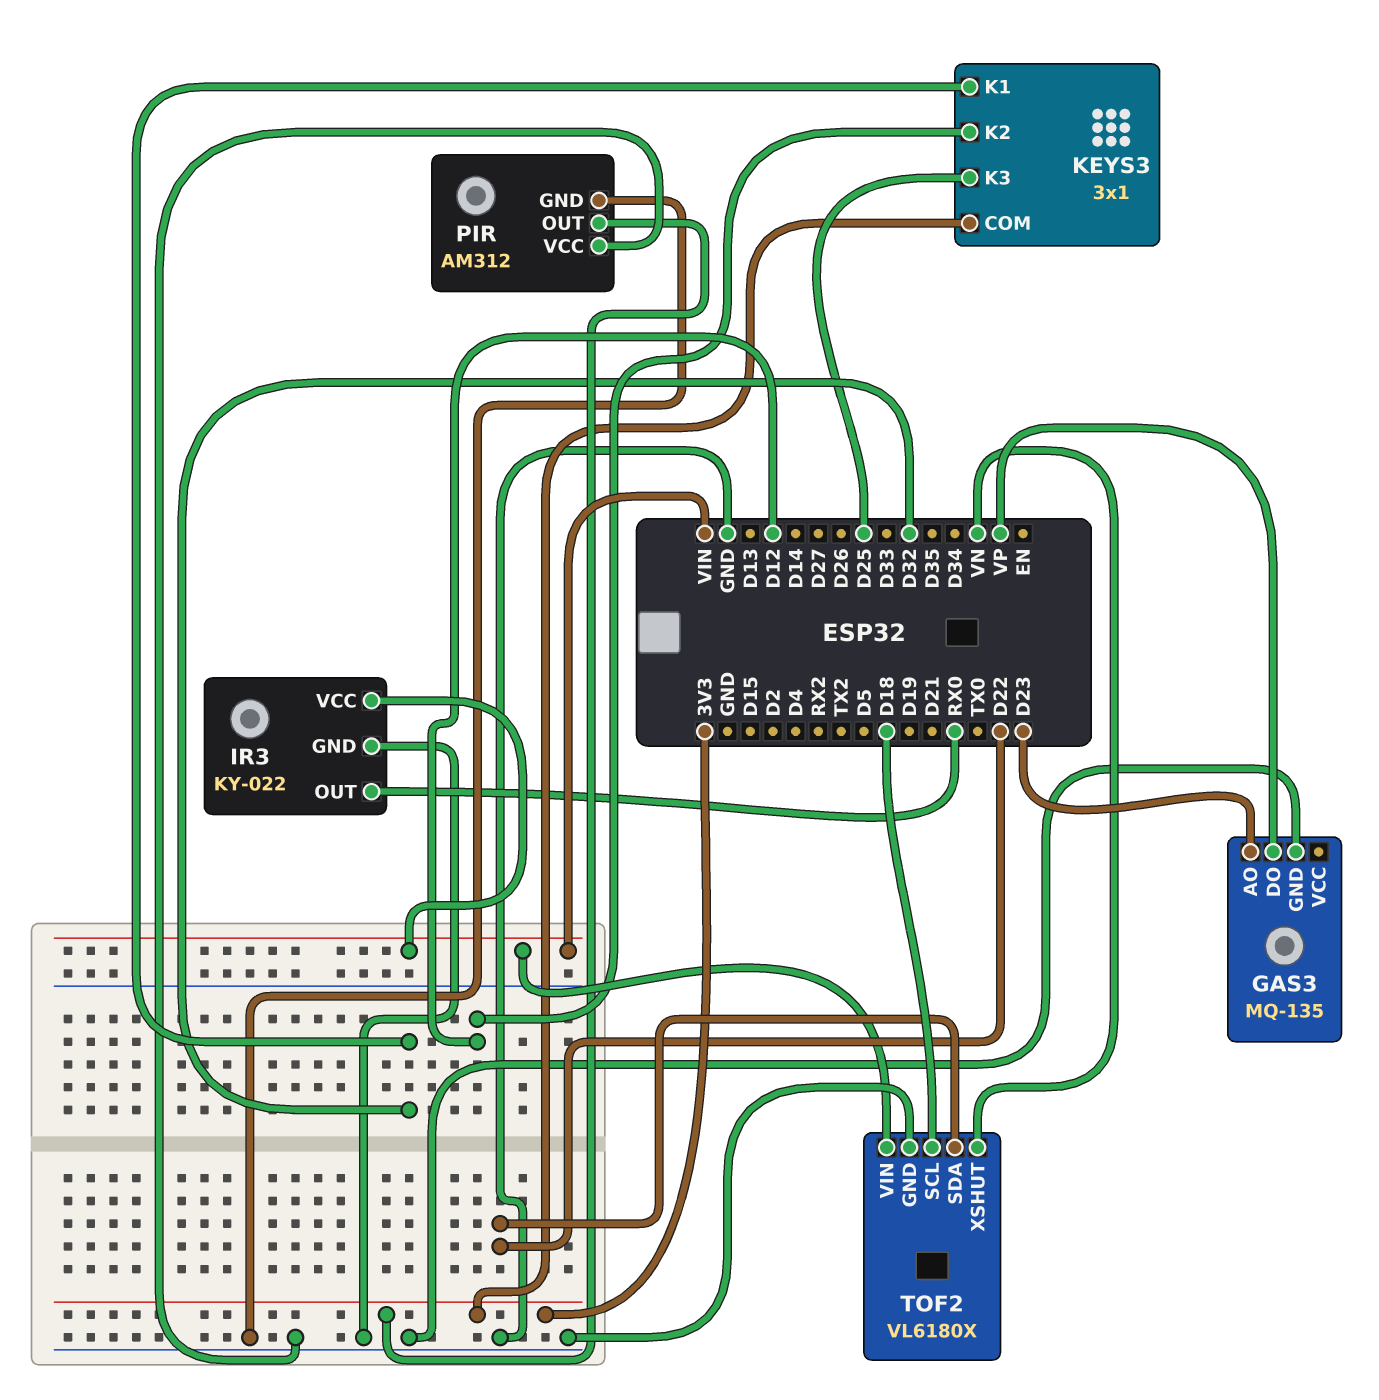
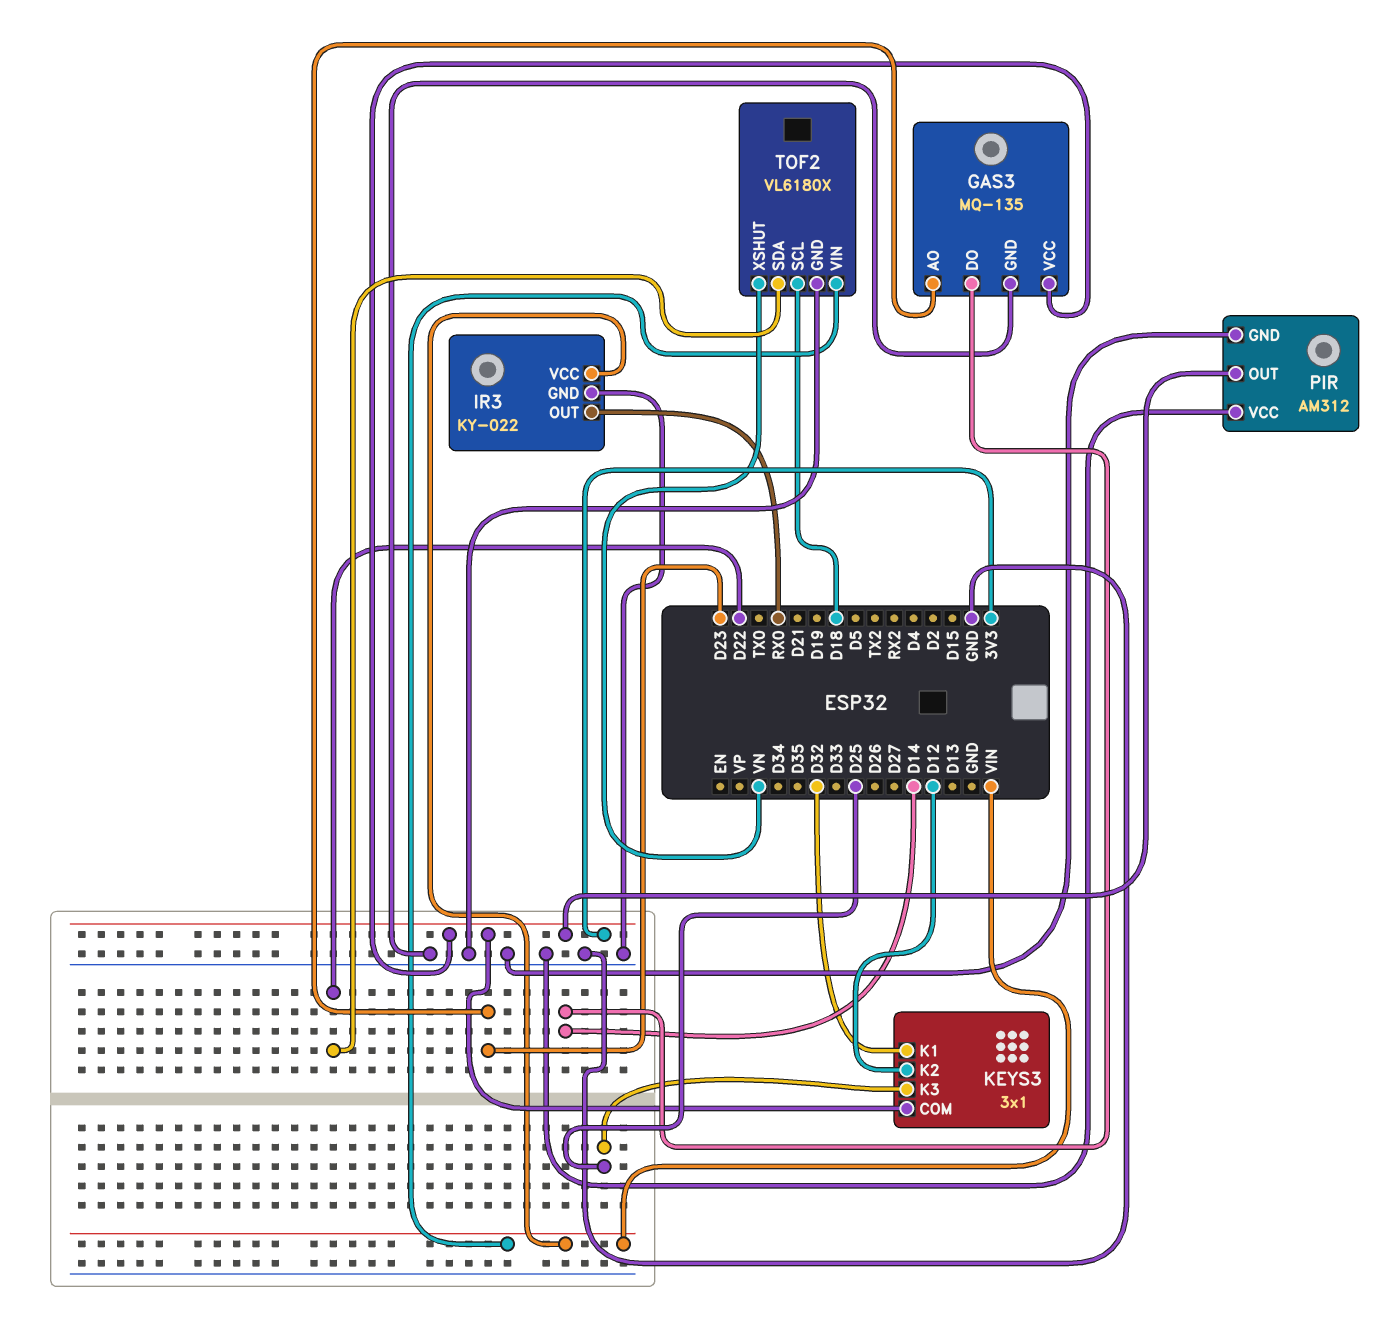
GAS3 pin DO: VP -> D14
GAS3 pin VCC: none -> 3V3

